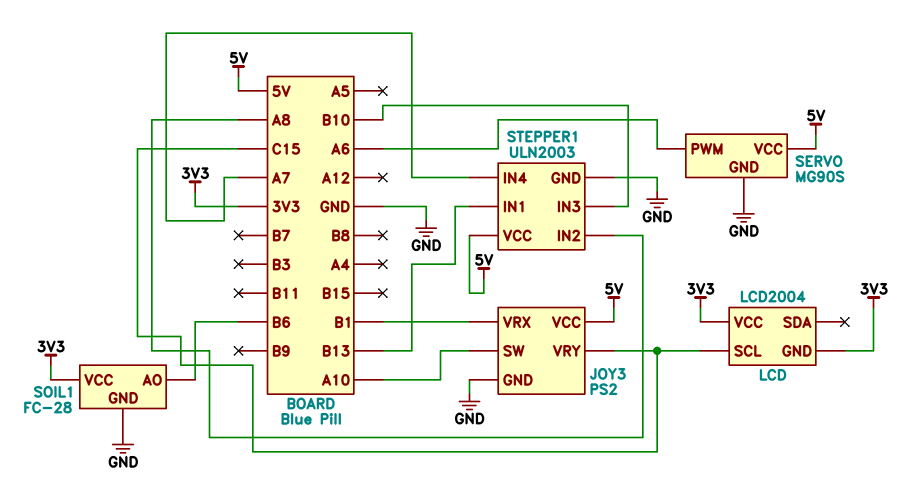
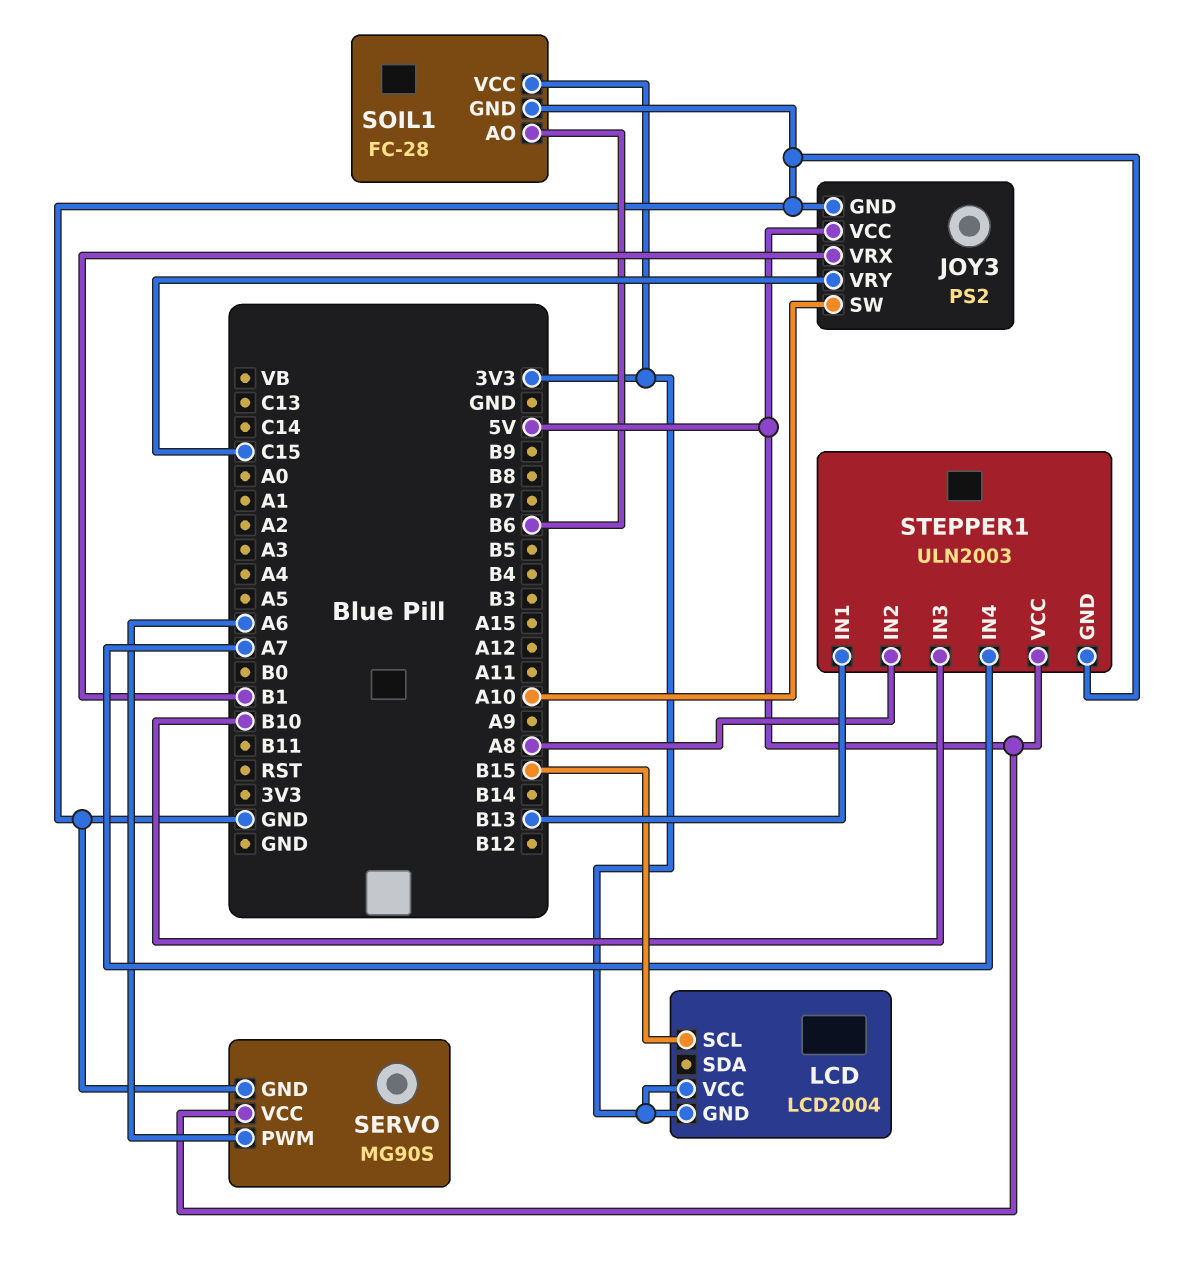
LCD pin SCL: C15 -> B15

